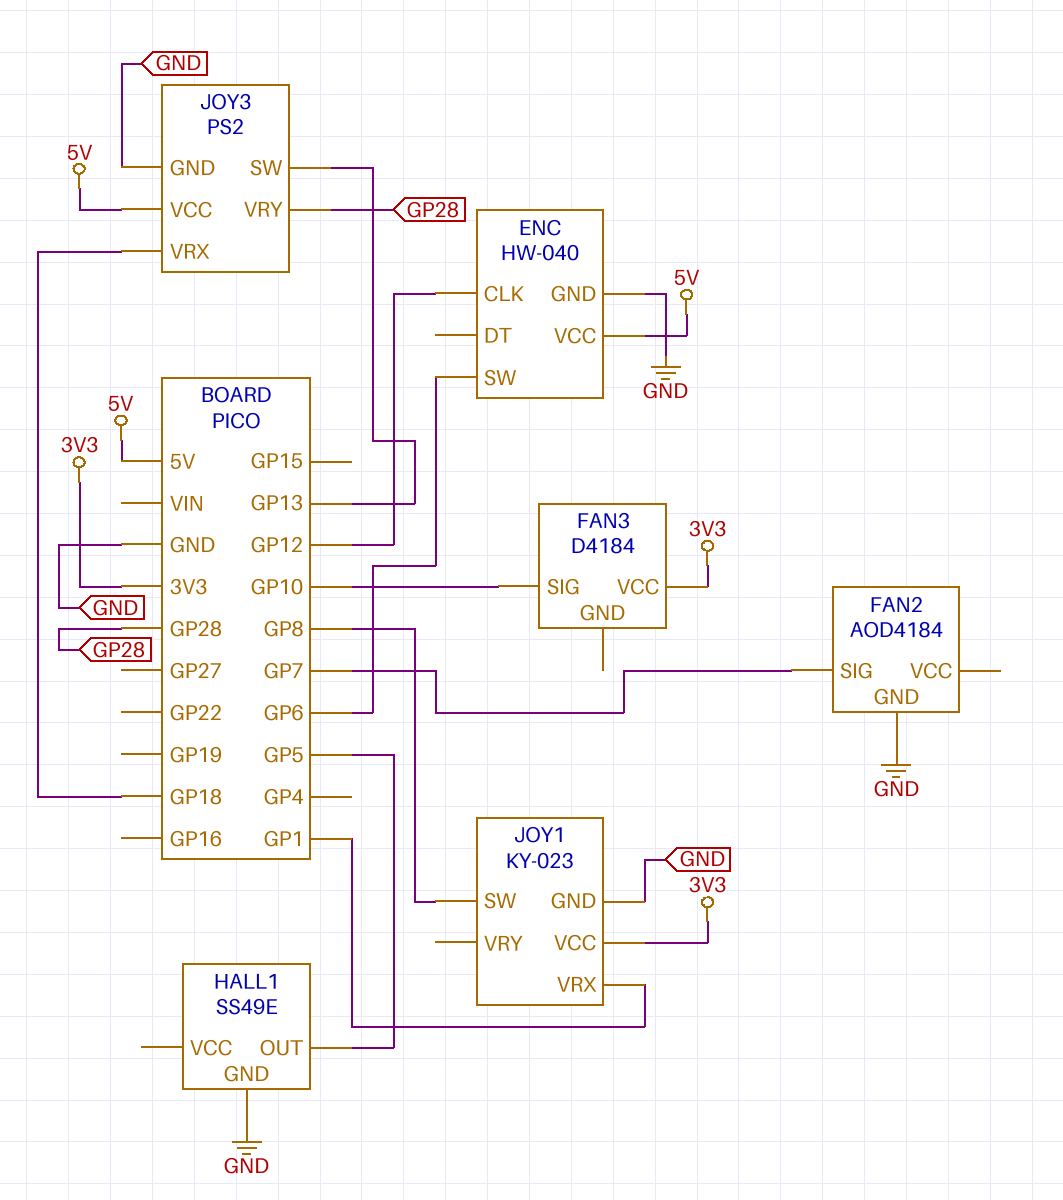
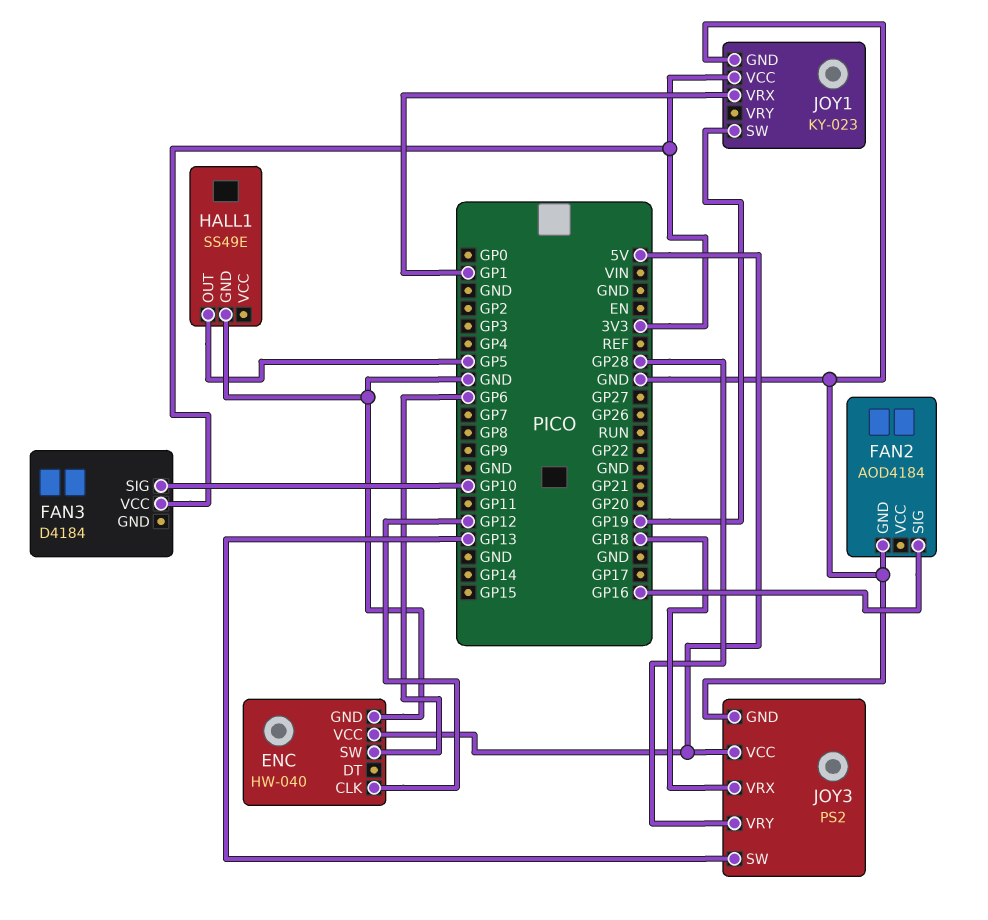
FAN2 pin SIG: GP7 -> GP16
JOY1 pin SW: GP8 -> GP19

